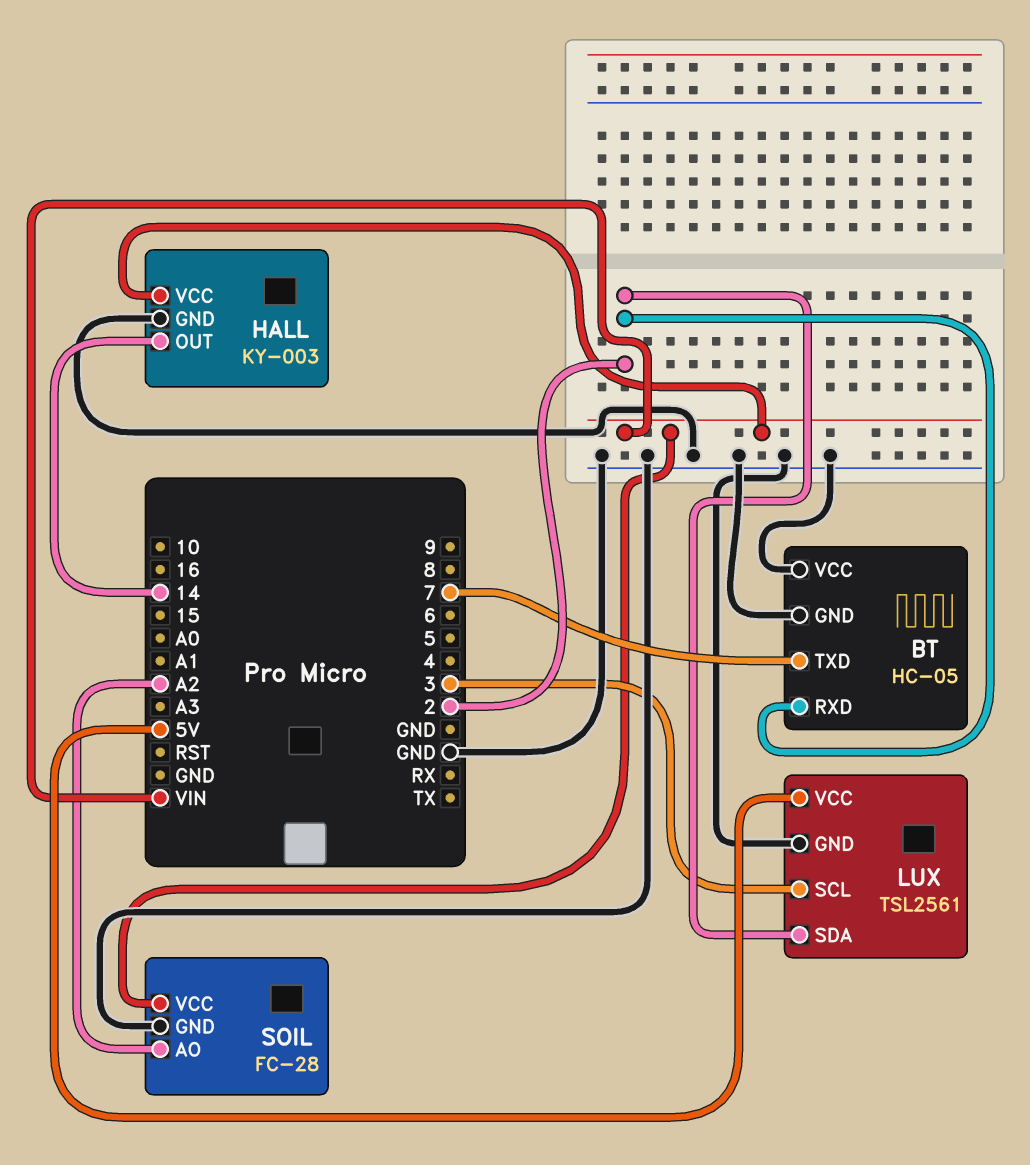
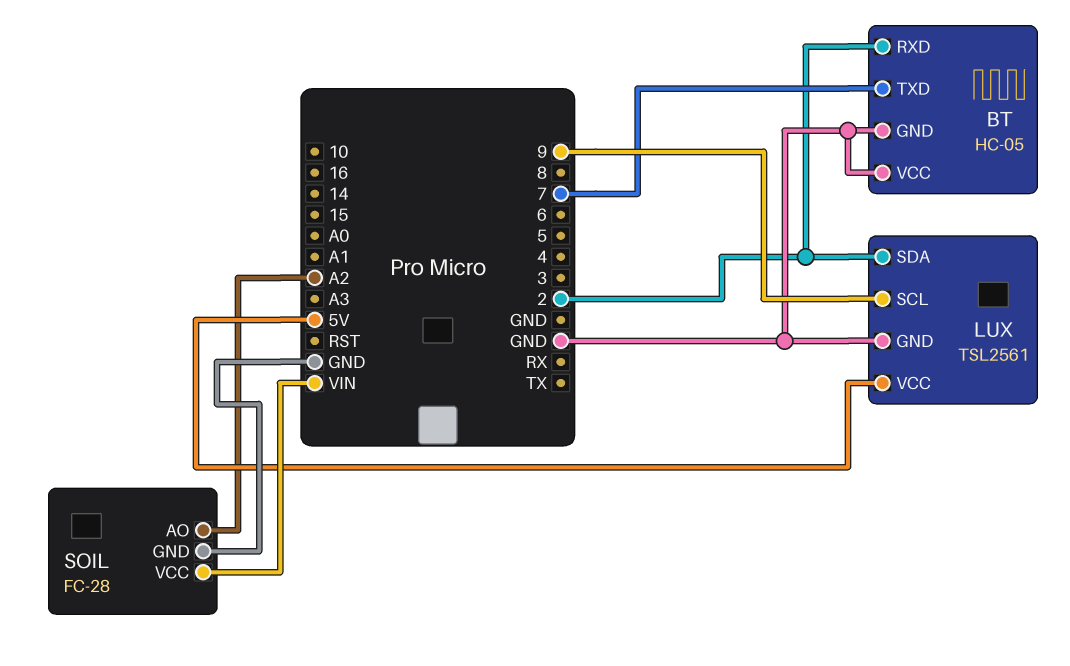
HALL: KY-003 -> none
HALL pin GND: GND -> none
HALL pin OUT: 14 -> none
HALL pin VCC: VIN -> none
LUX pin SCL: 3 -> 9

